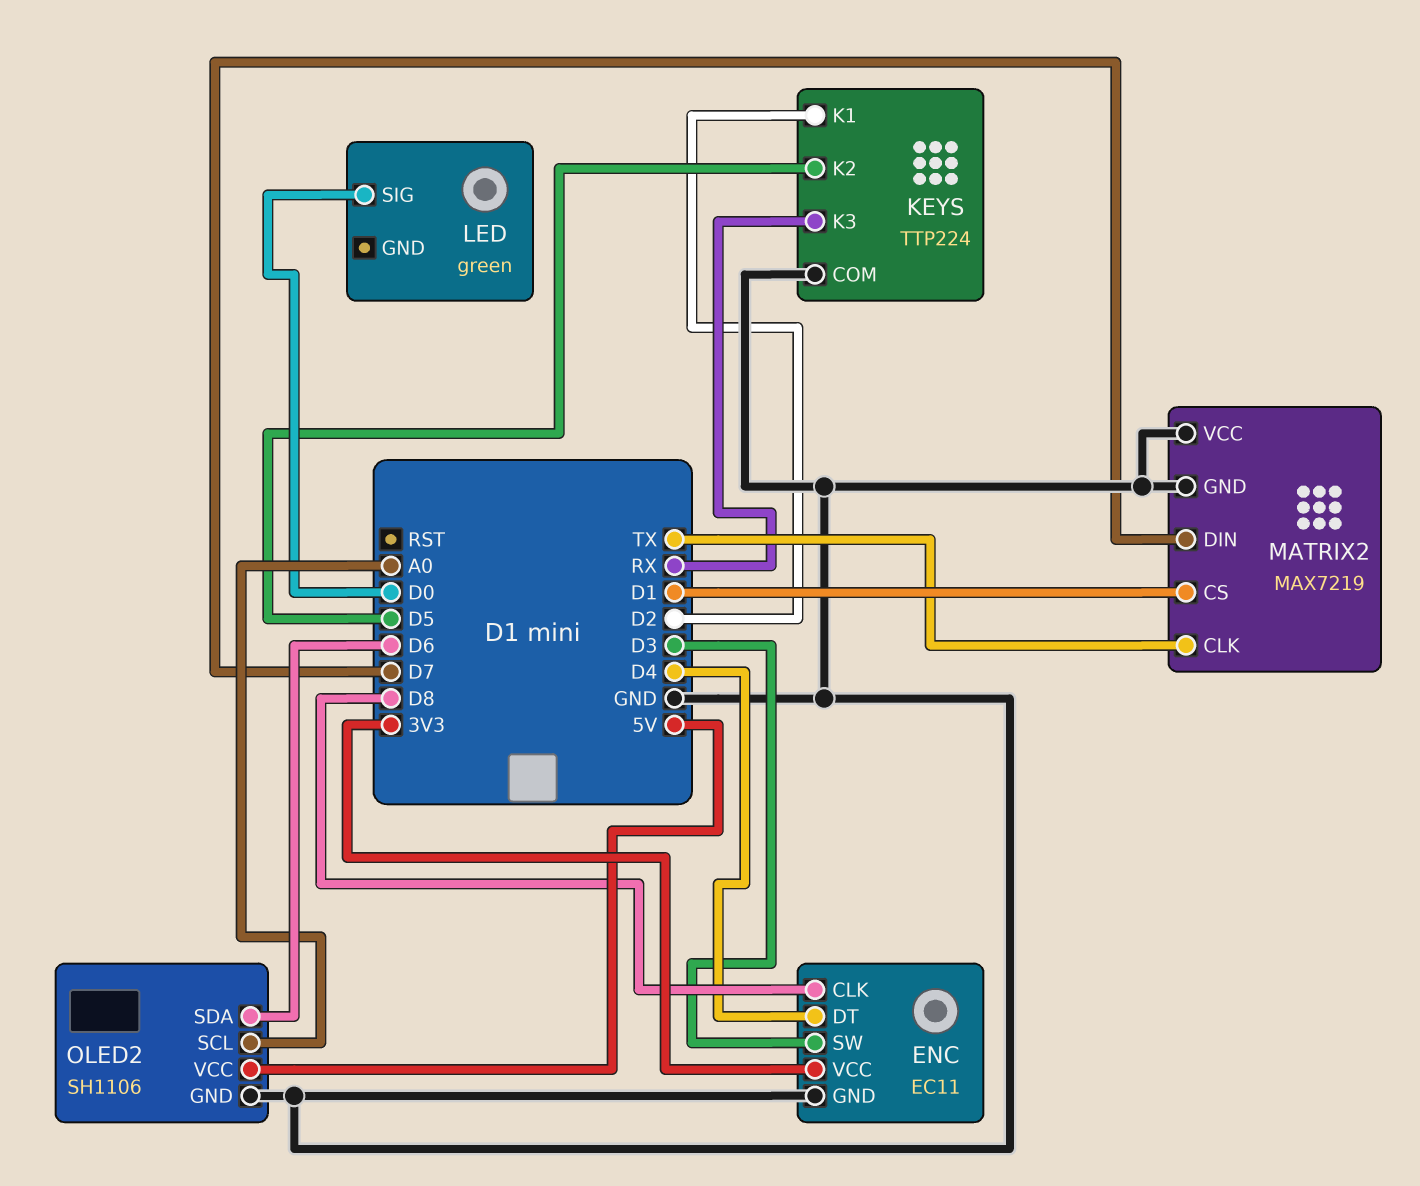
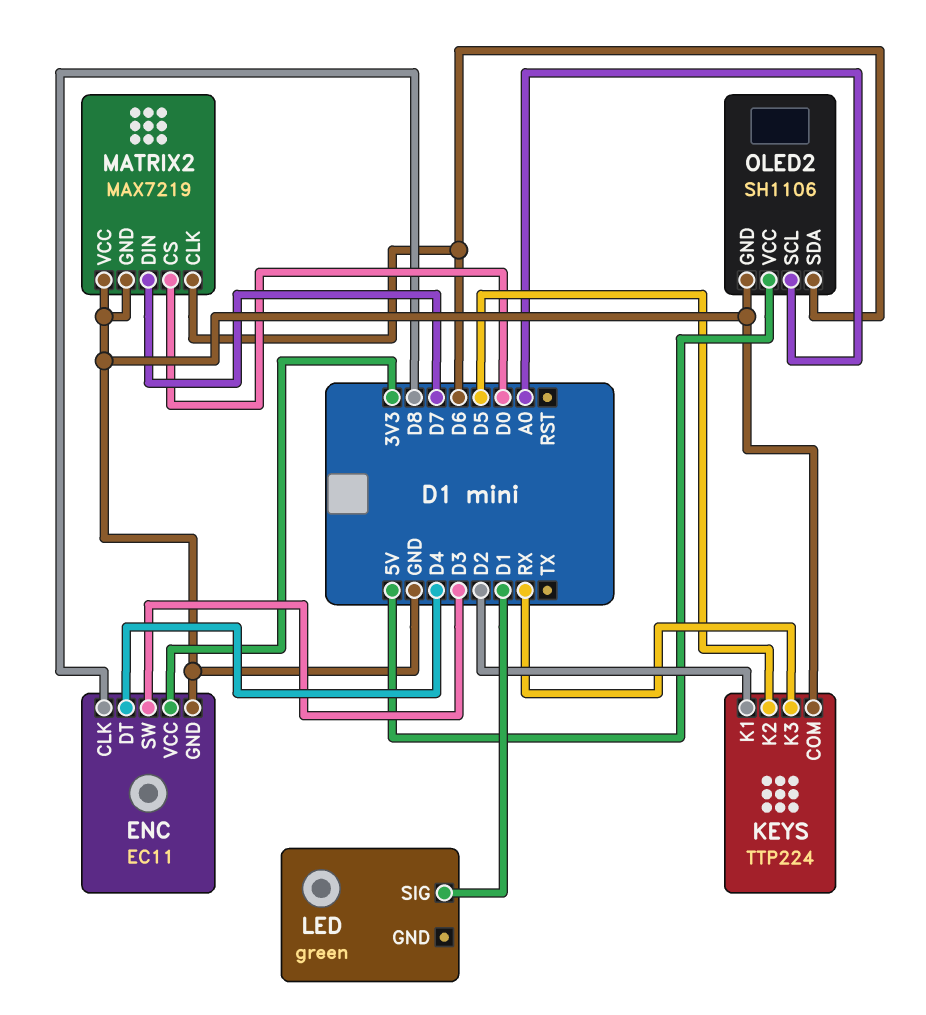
LED pin SIG: D0 -> D1
MATRIX2 pin CLK: TX -> D6
MATRIX2 pin CS: D1 -> D0

